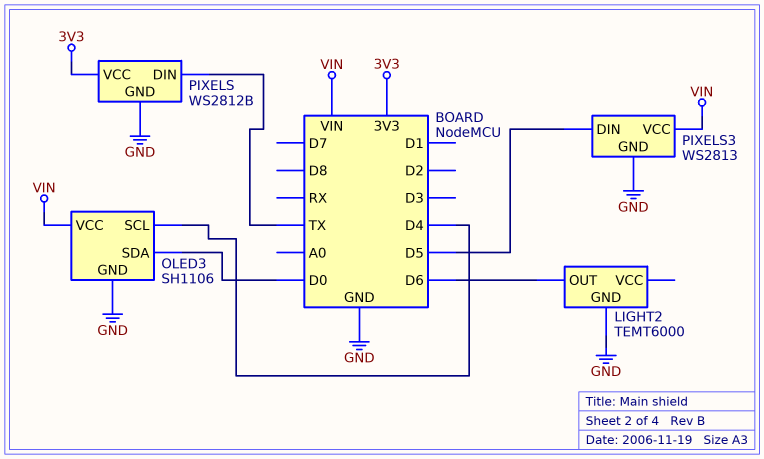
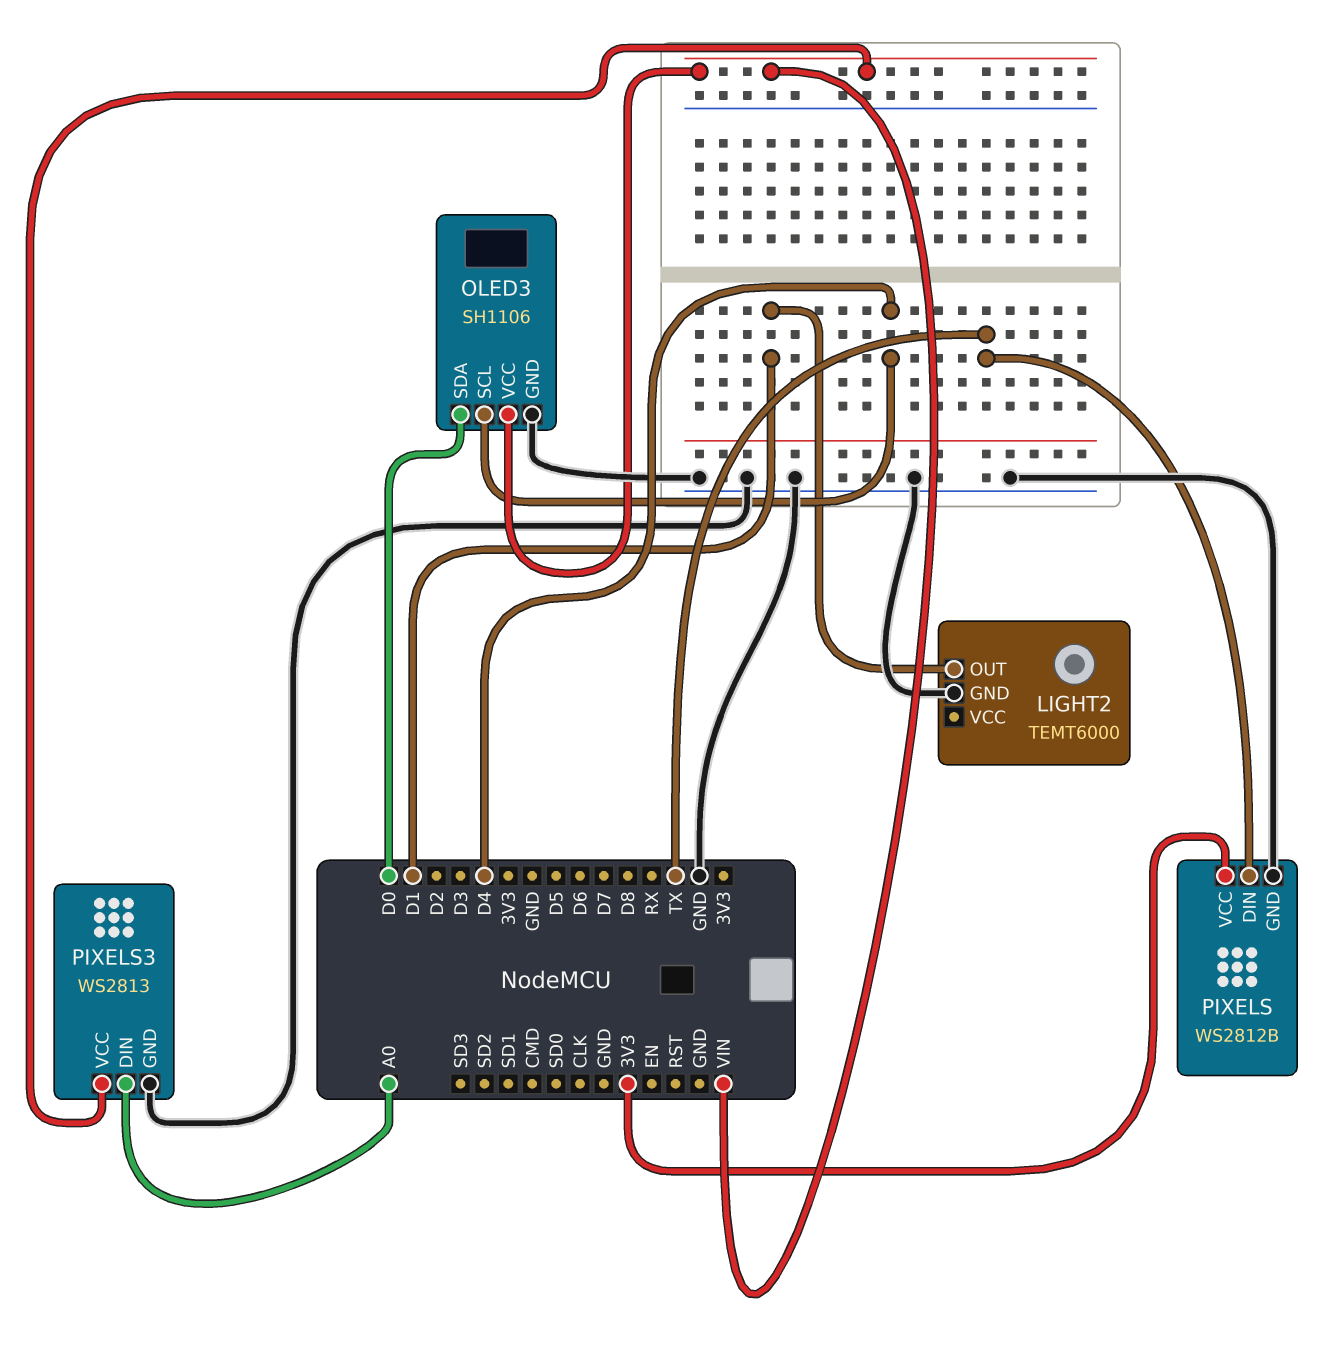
LIGHT2 pin OUT: D6 -> D1
PIXELS3 pin DIN: D5 -> A0

